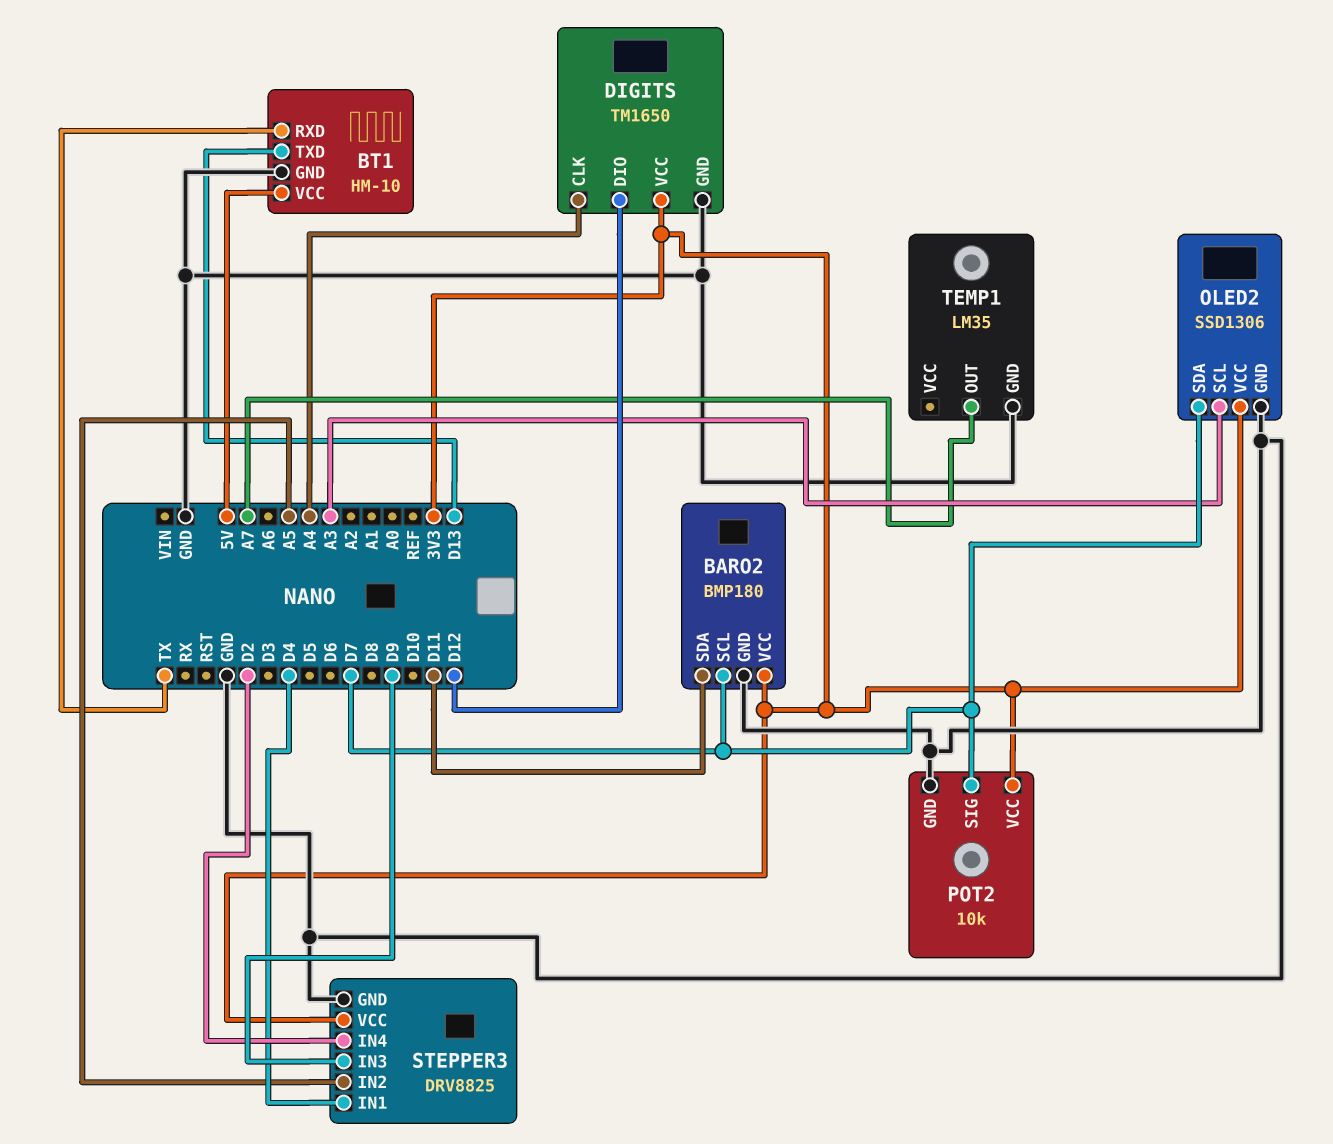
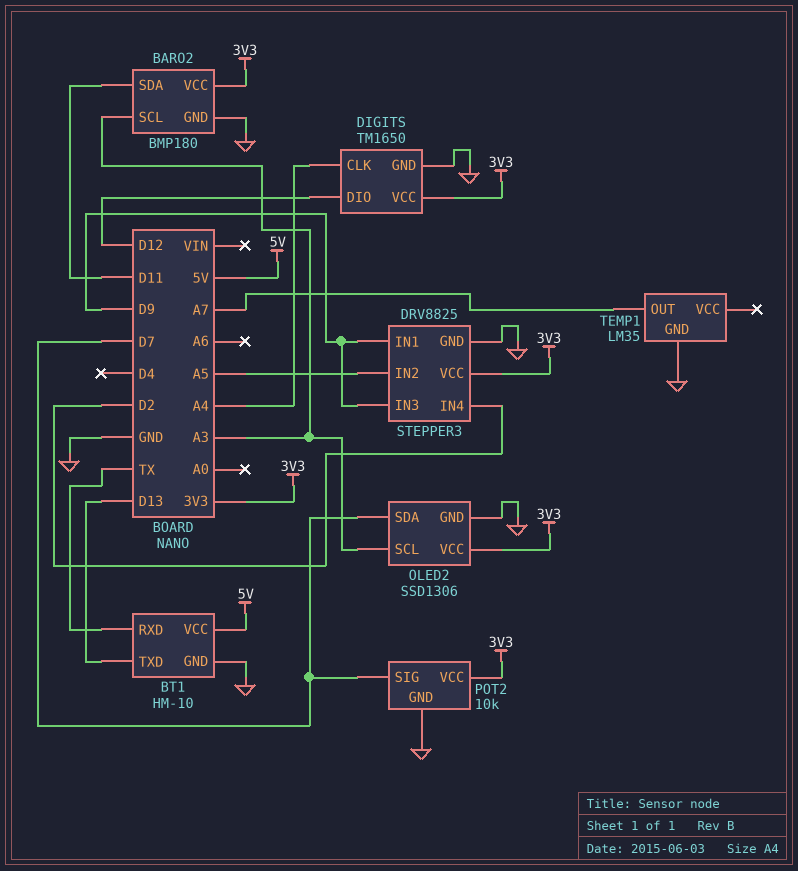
BARO2 pin SCL: D7 -> A3
STEPPER3 pin IN1: D4 -> D9

